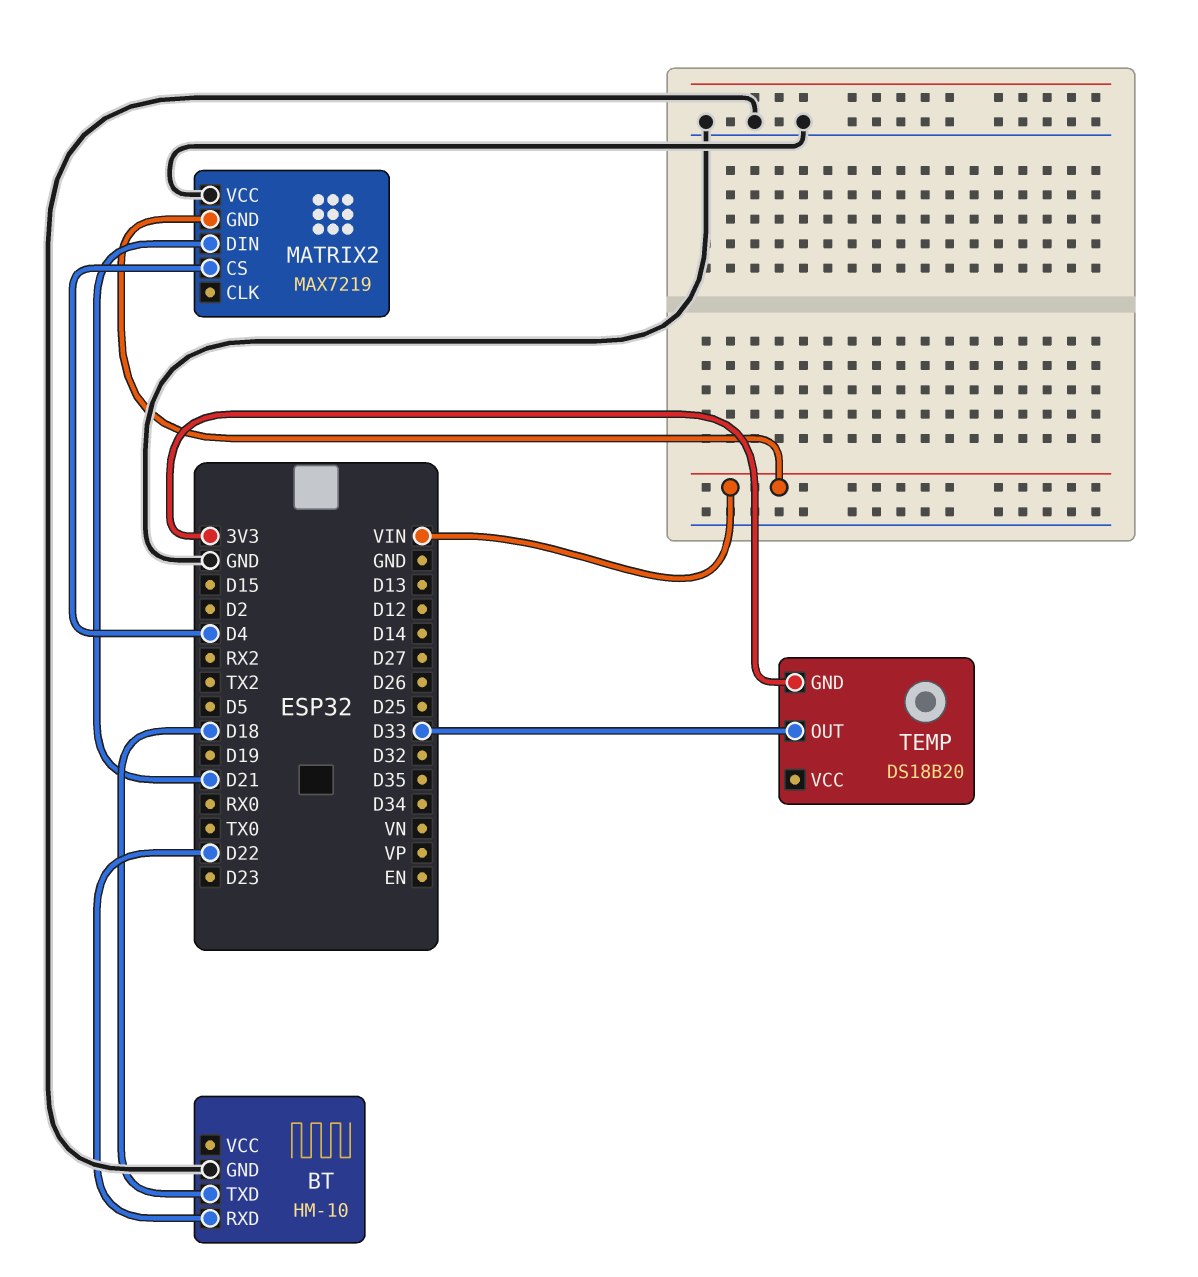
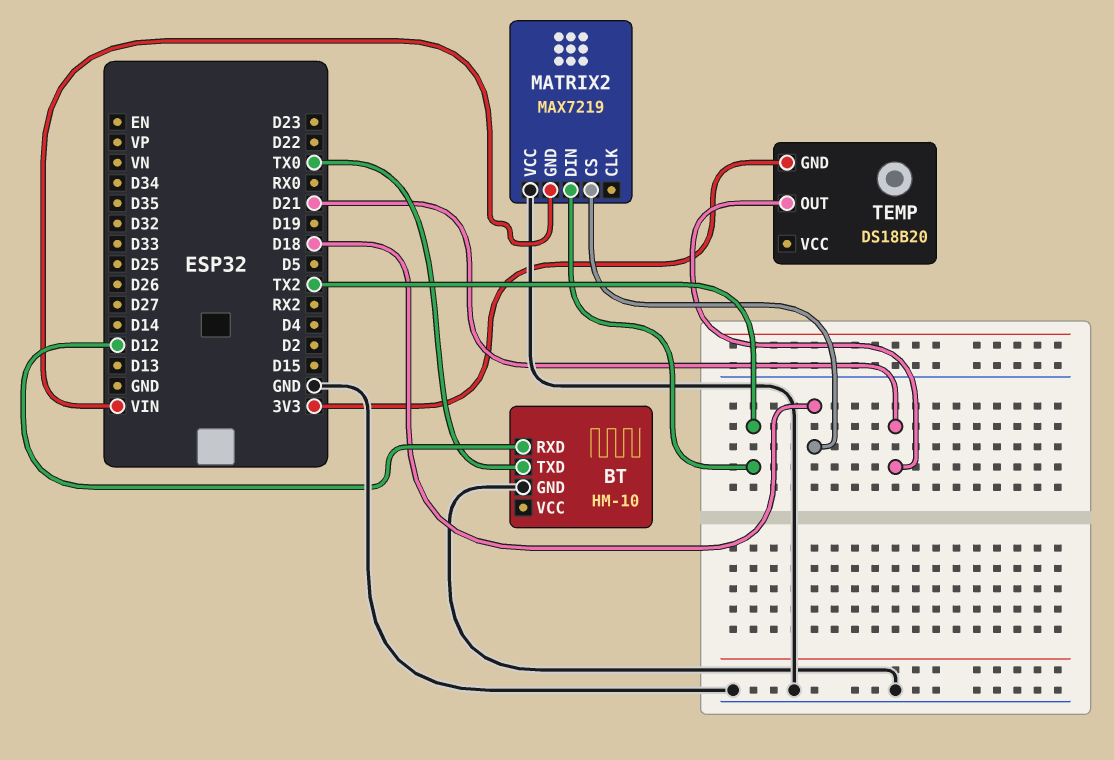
BT pin RXD: D22 -> D12
BT pin TXD: D18 -> TX0
MATRIX2 pin CS: D4 -> D18
MATRIX2 pin DIN: D21 -> TX2
TEMP pin OUT: D33 -> D21

